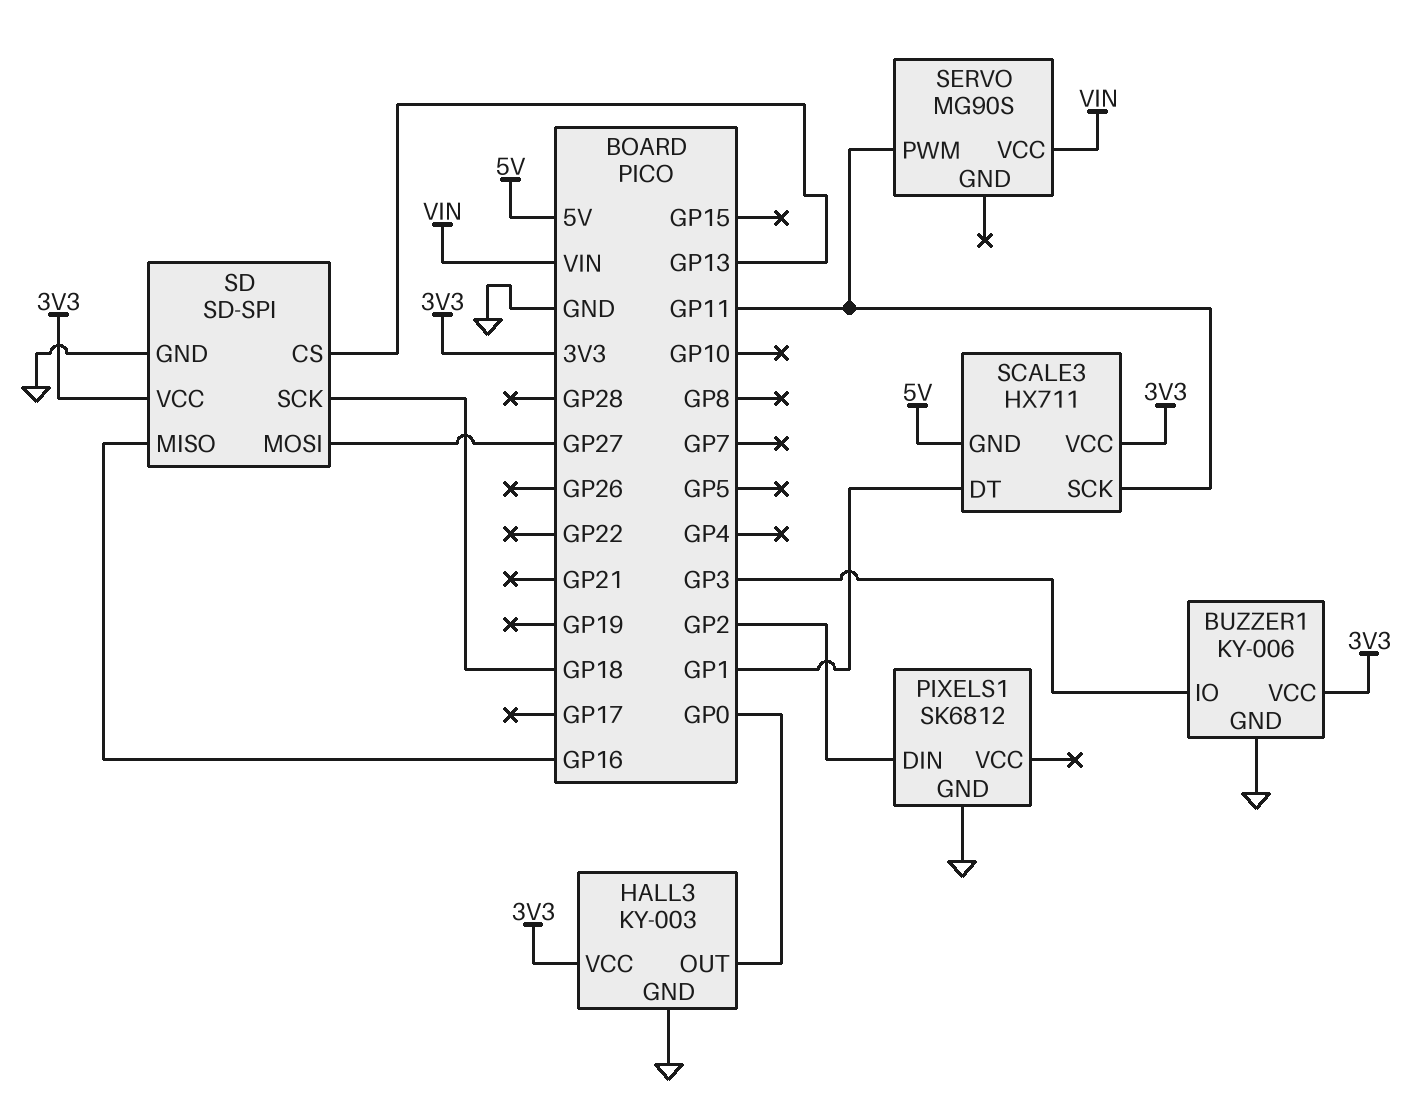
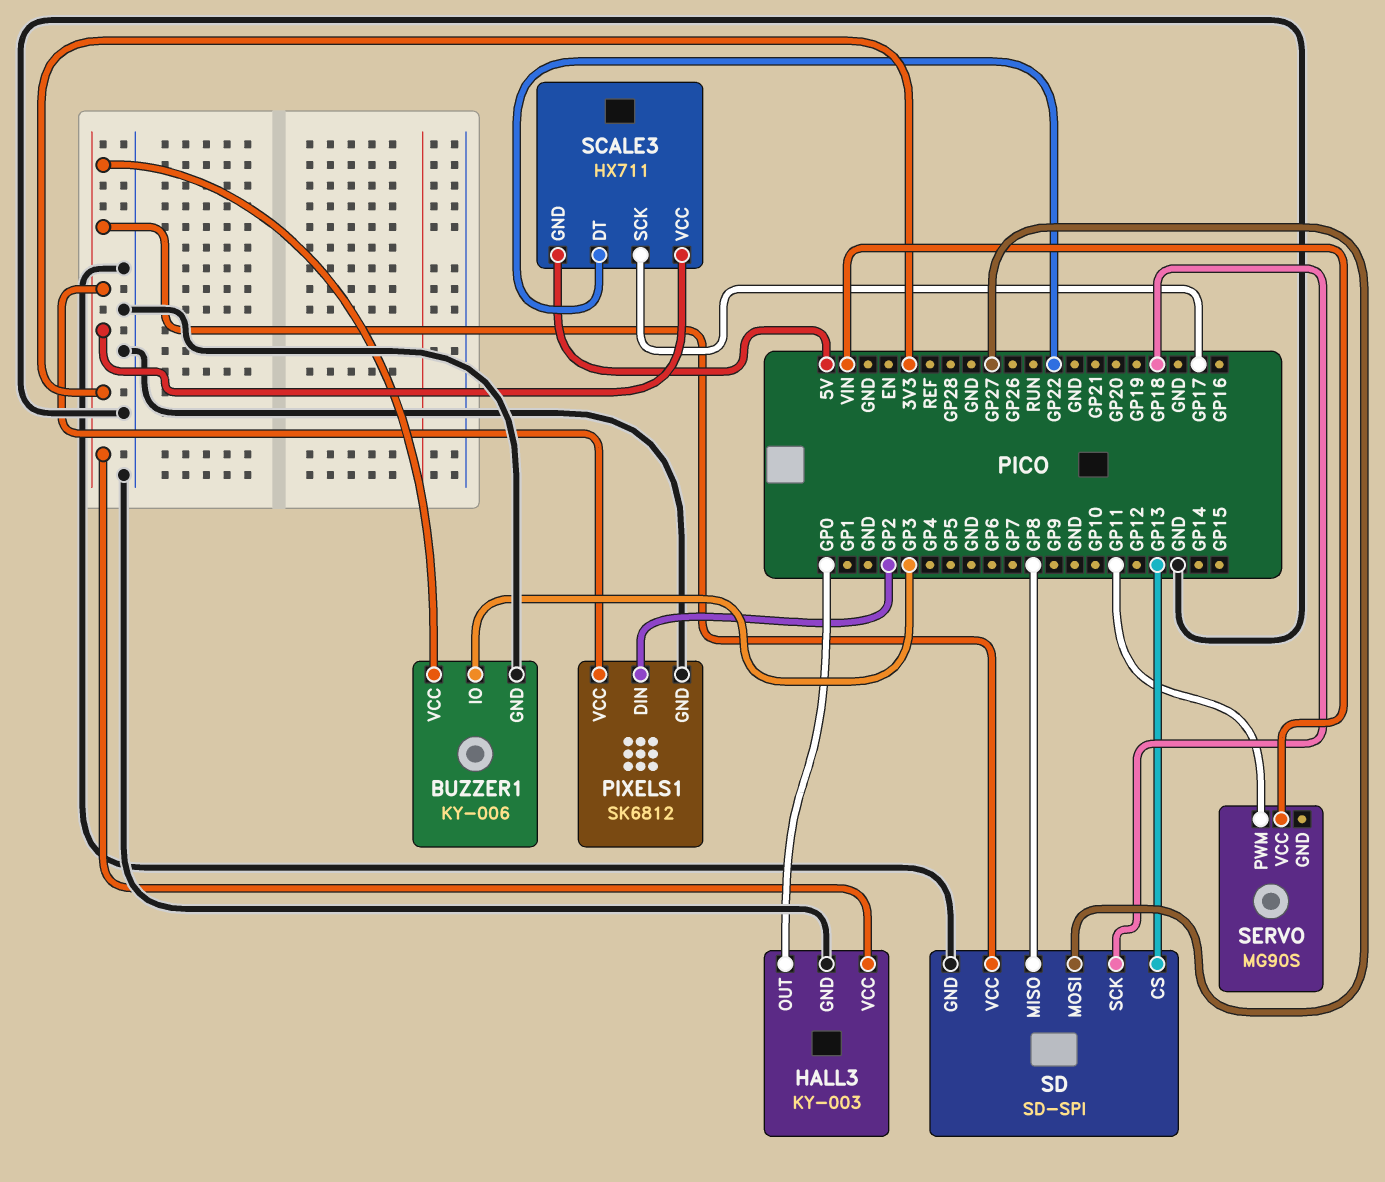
PIXELS1 pin VCC: none -> 3V3
SCALE3 pin DT: GP1 -> GP22
SCALE3 pin SCK: GP11 -> GP17
SD pin MISO: GP16 -> GP8

